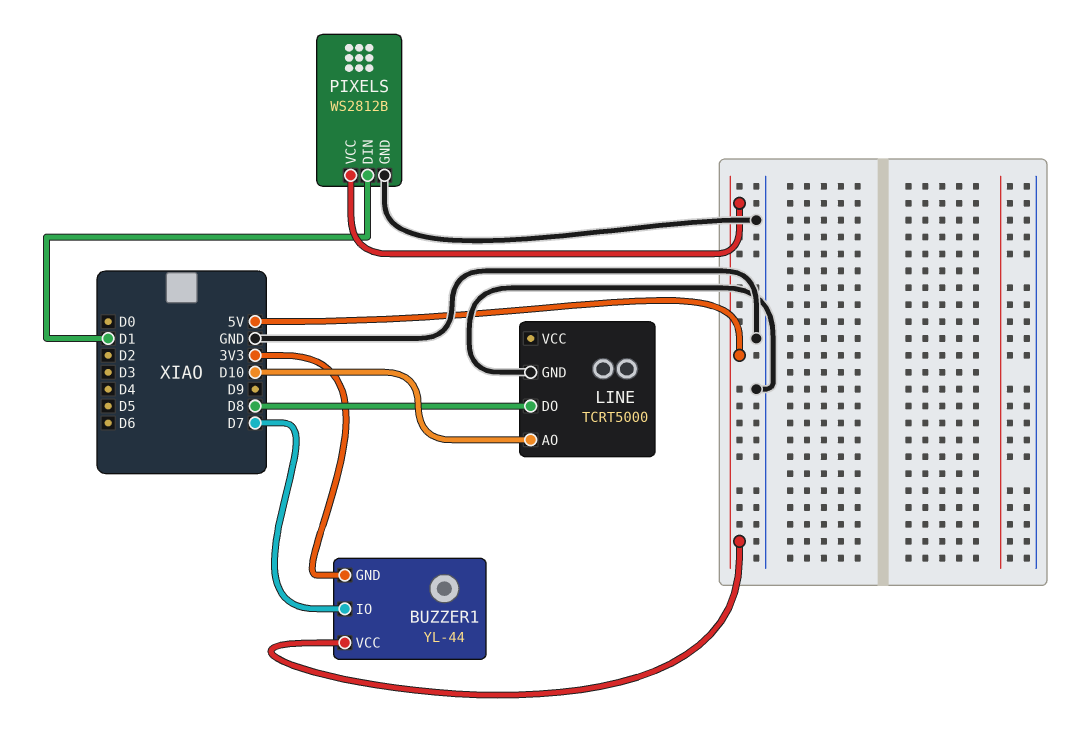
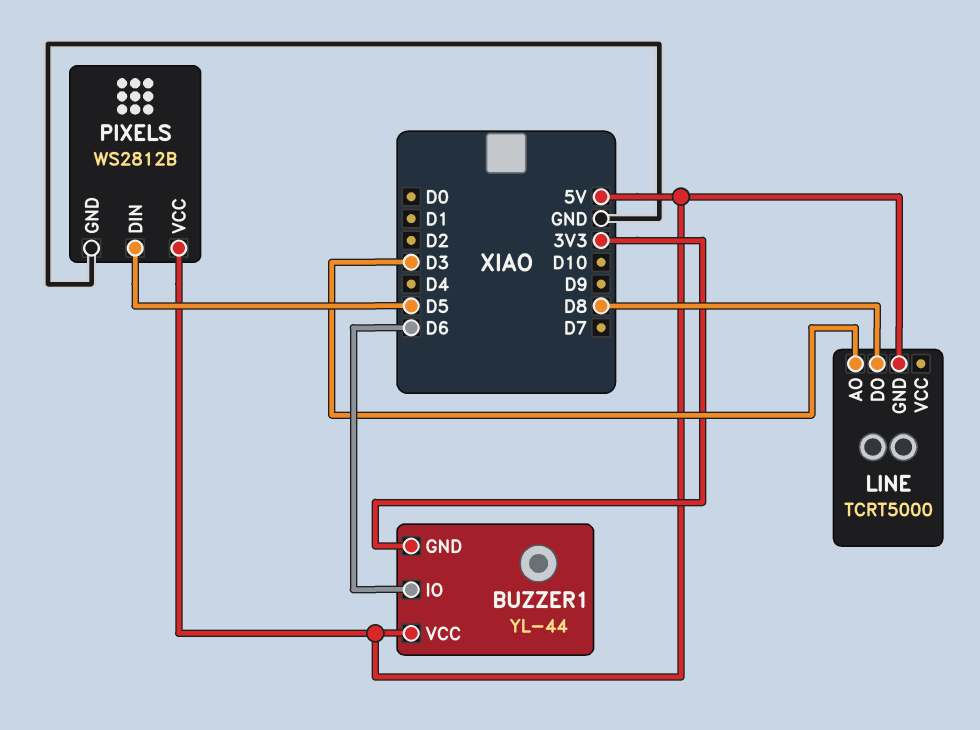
BUZZER1 pin IO: D7 -> D6
LINE pin AO: D10 -> D3
LINE pin GND: GND -> 5V
PIXELS pin DIN: D1 -> D5

